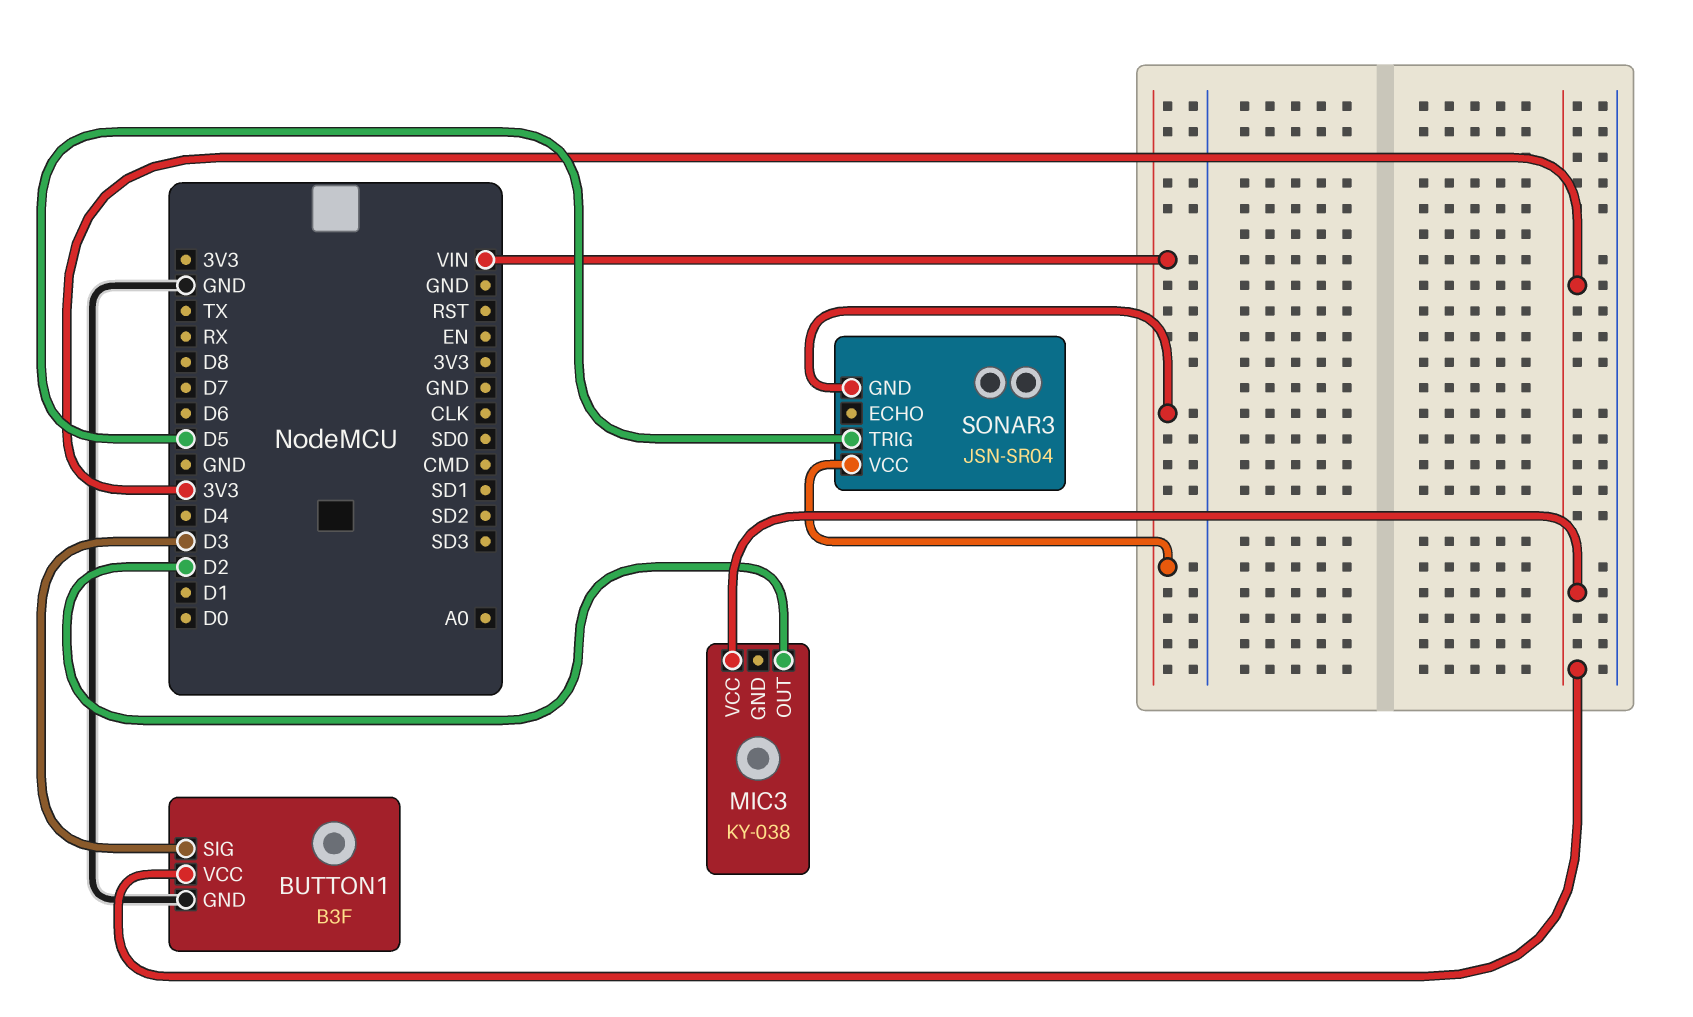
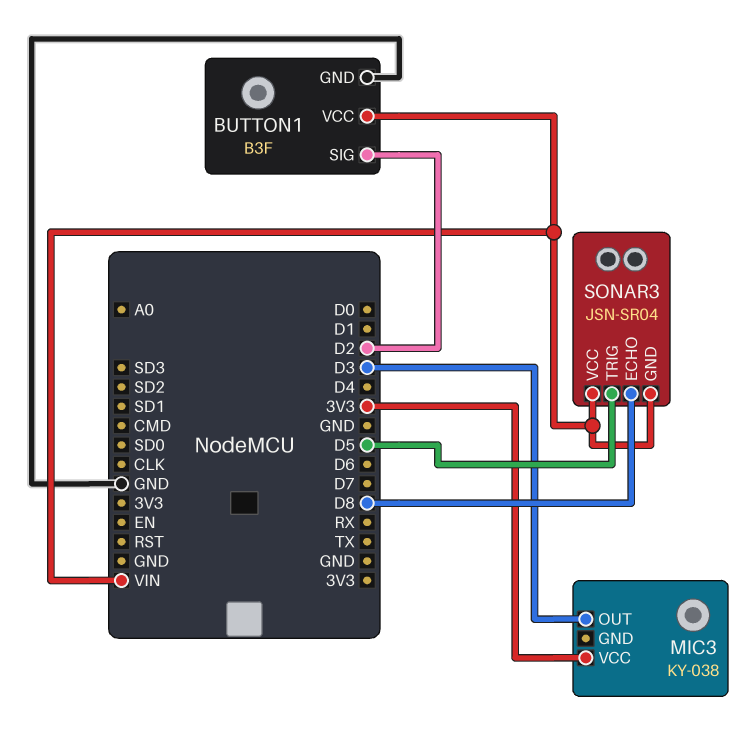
BUTTON1 pin SIG: D3 -> D2
BUTTON1 pin VCC: 3V3 -> VIN
MIC3 pin OUT: D2 -> D3
SONAR3 pin ECHO: none -> D8

